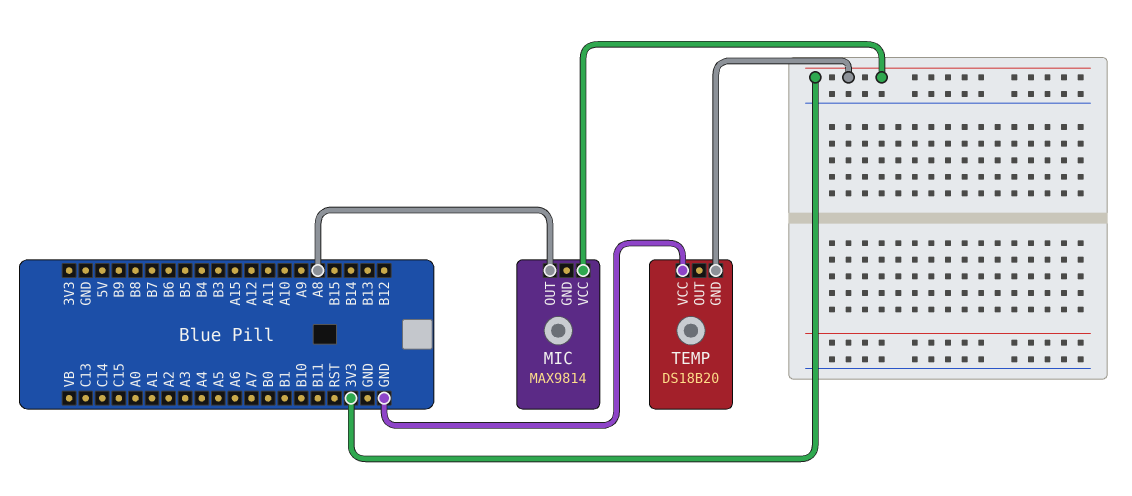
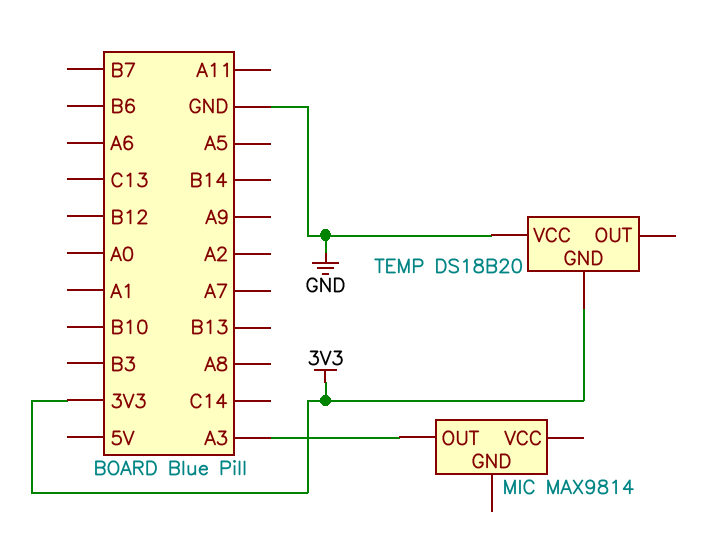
MIC pin OUT: A8 -> A3
MIC pin VCC: 3V3 -> none

